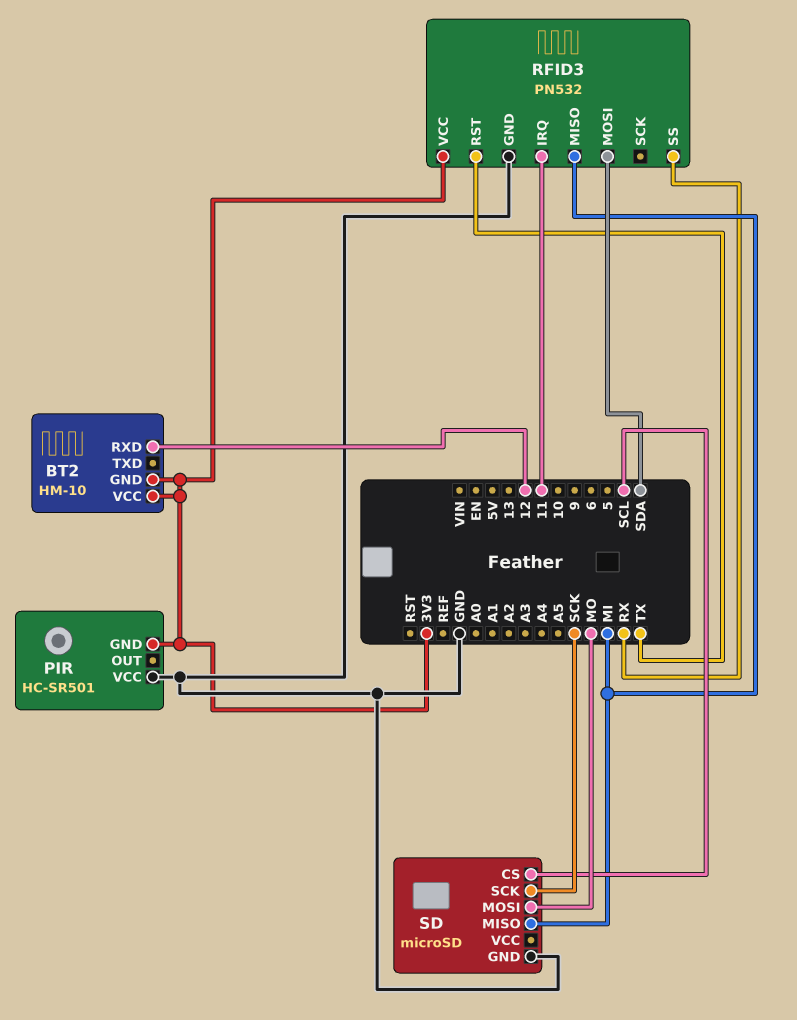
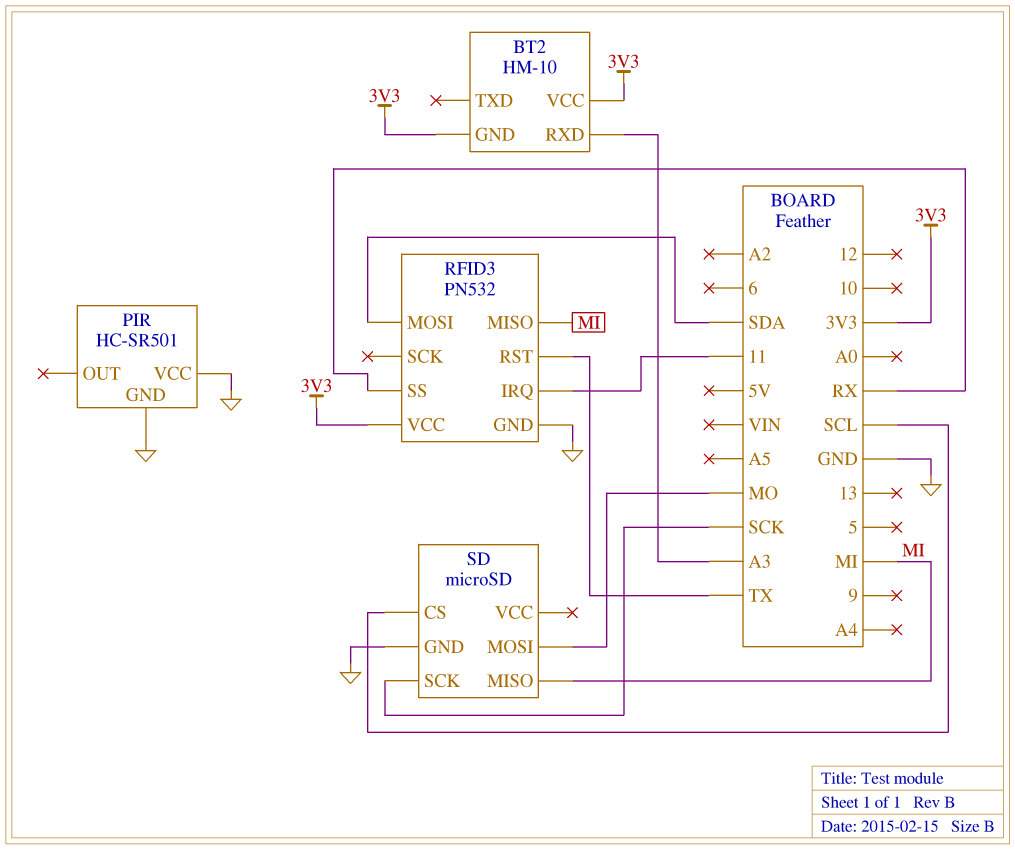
BT2 pin RXD: 12 -> A3
PIR pin GND: 3V3 -> GND

